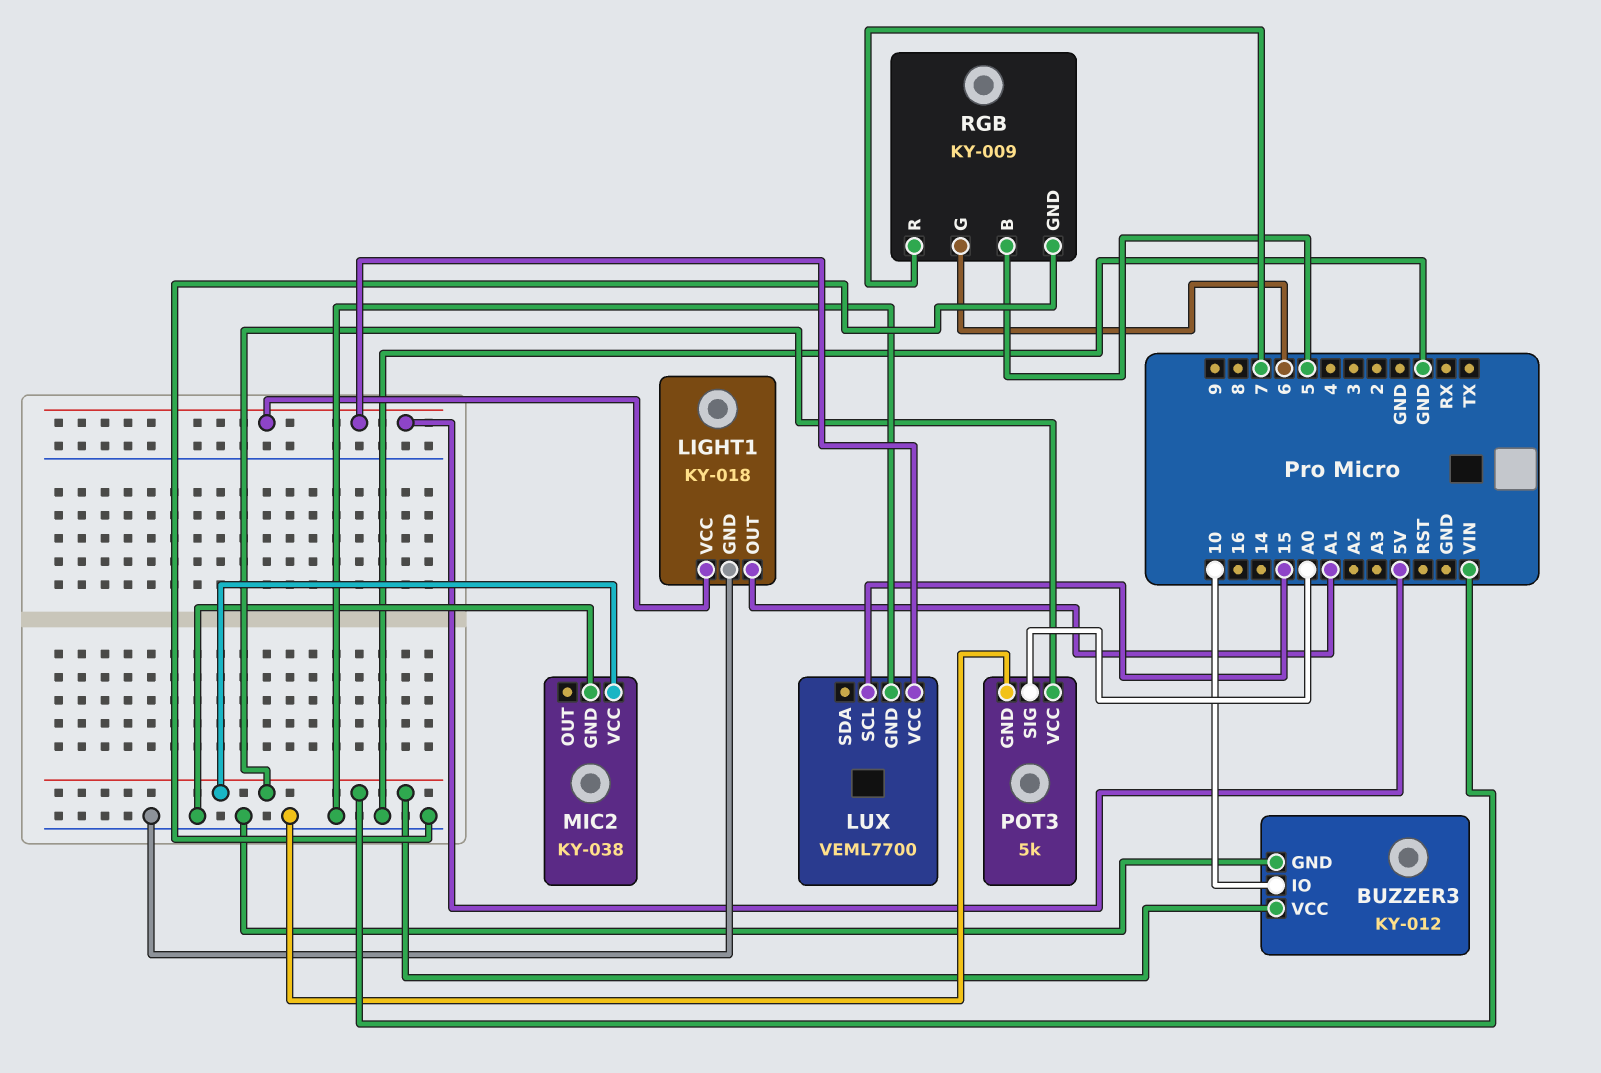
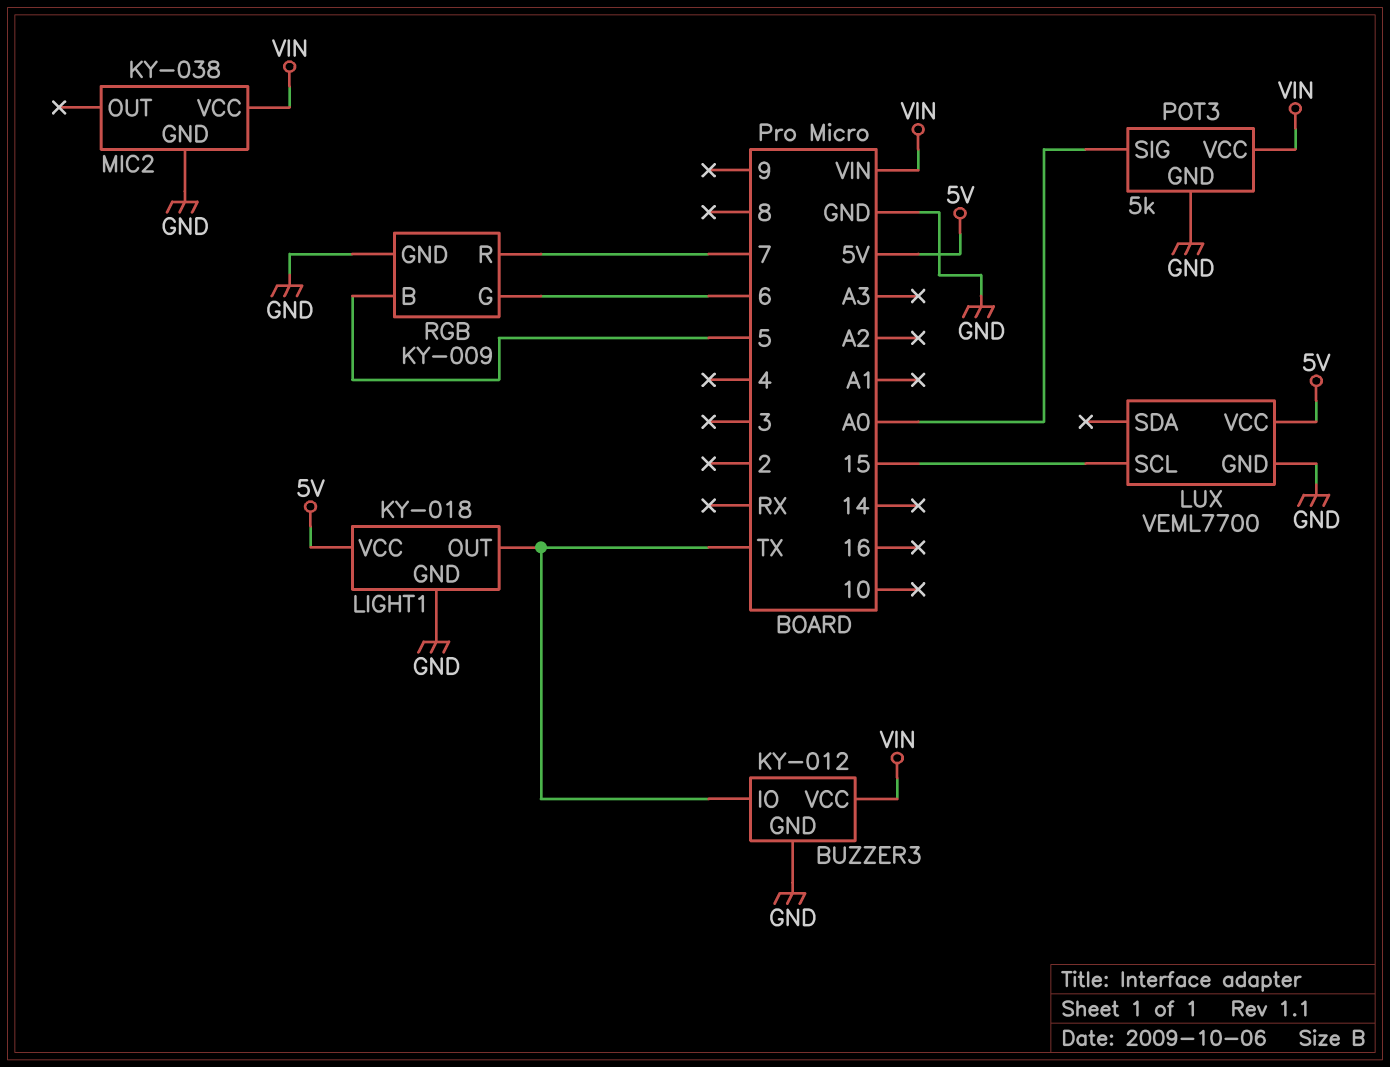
BUZZER3 pin IO: 10 -> TX
LIGHT1 pin OUT: A1 -> TX

